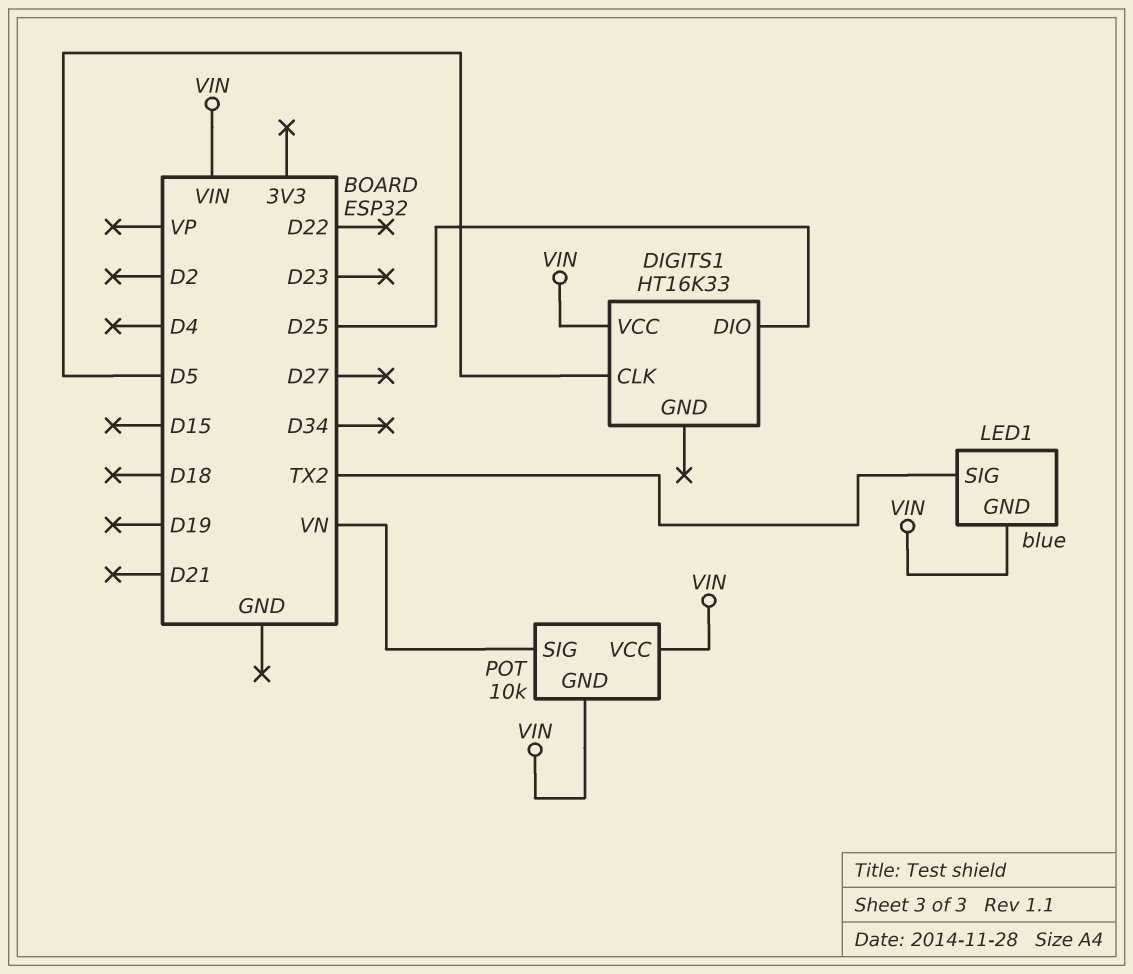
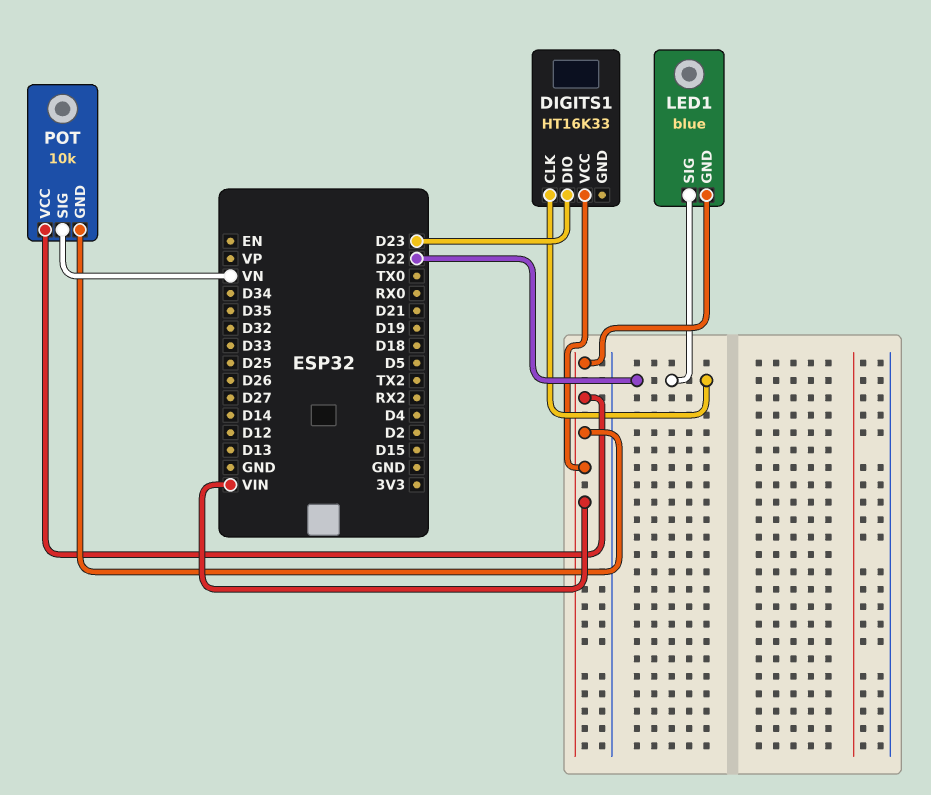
DIGITS1 pin CLK: D5 -> D22
DIGITS1 pin DIO: D25 -> D23
LED1 pin SIG: TX2 -> D22

